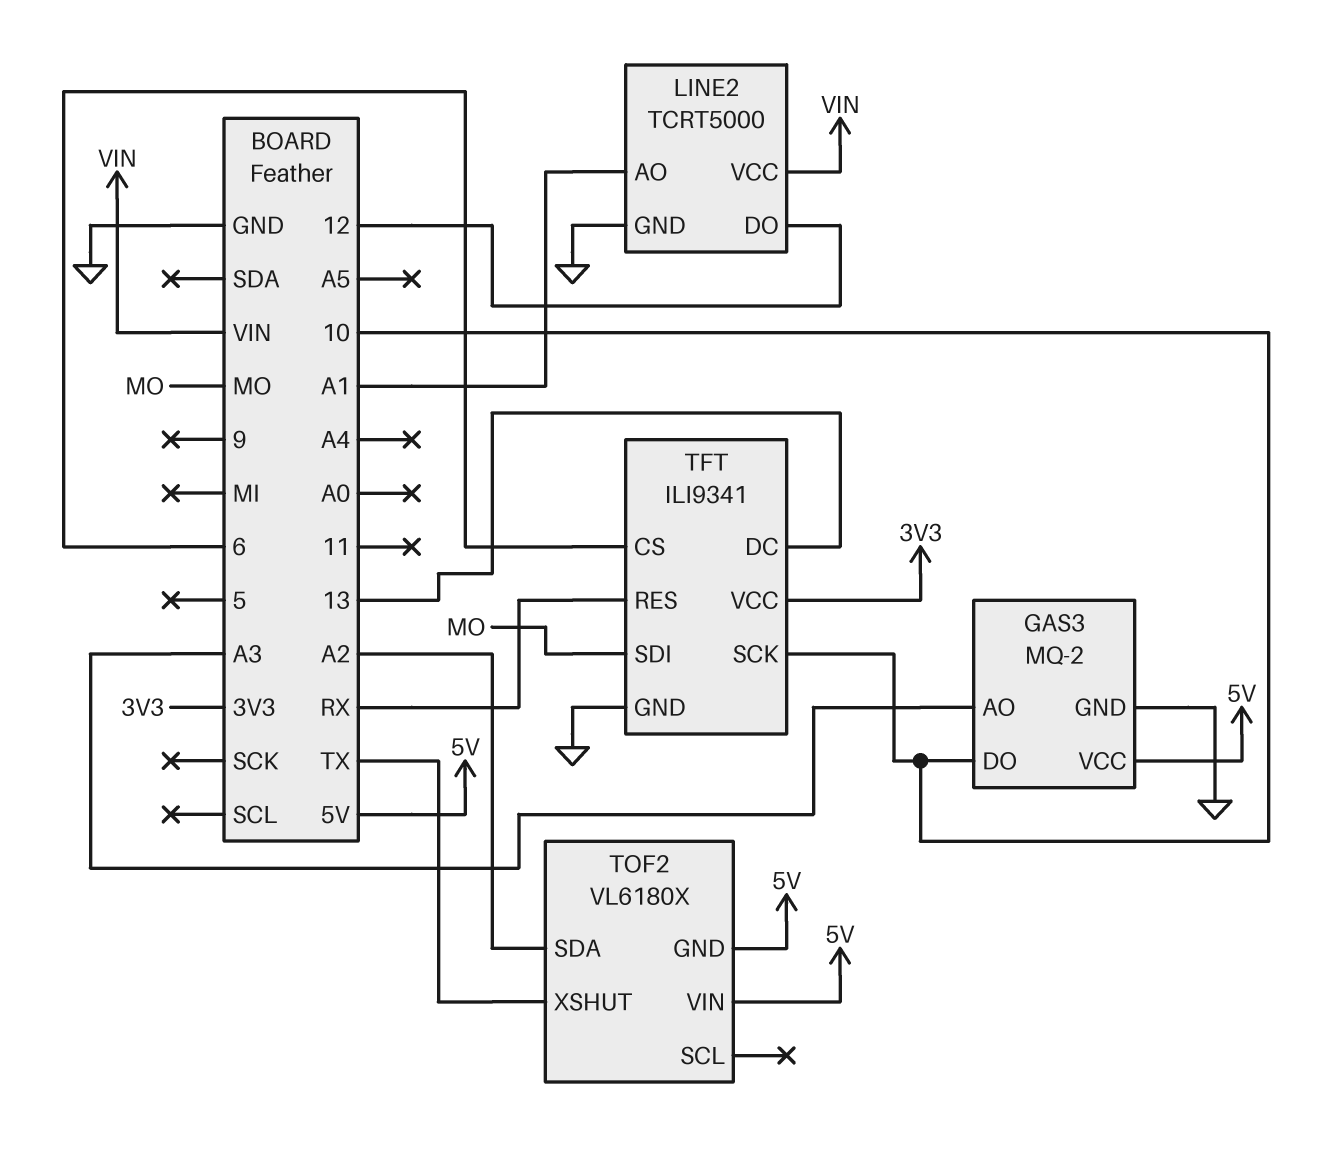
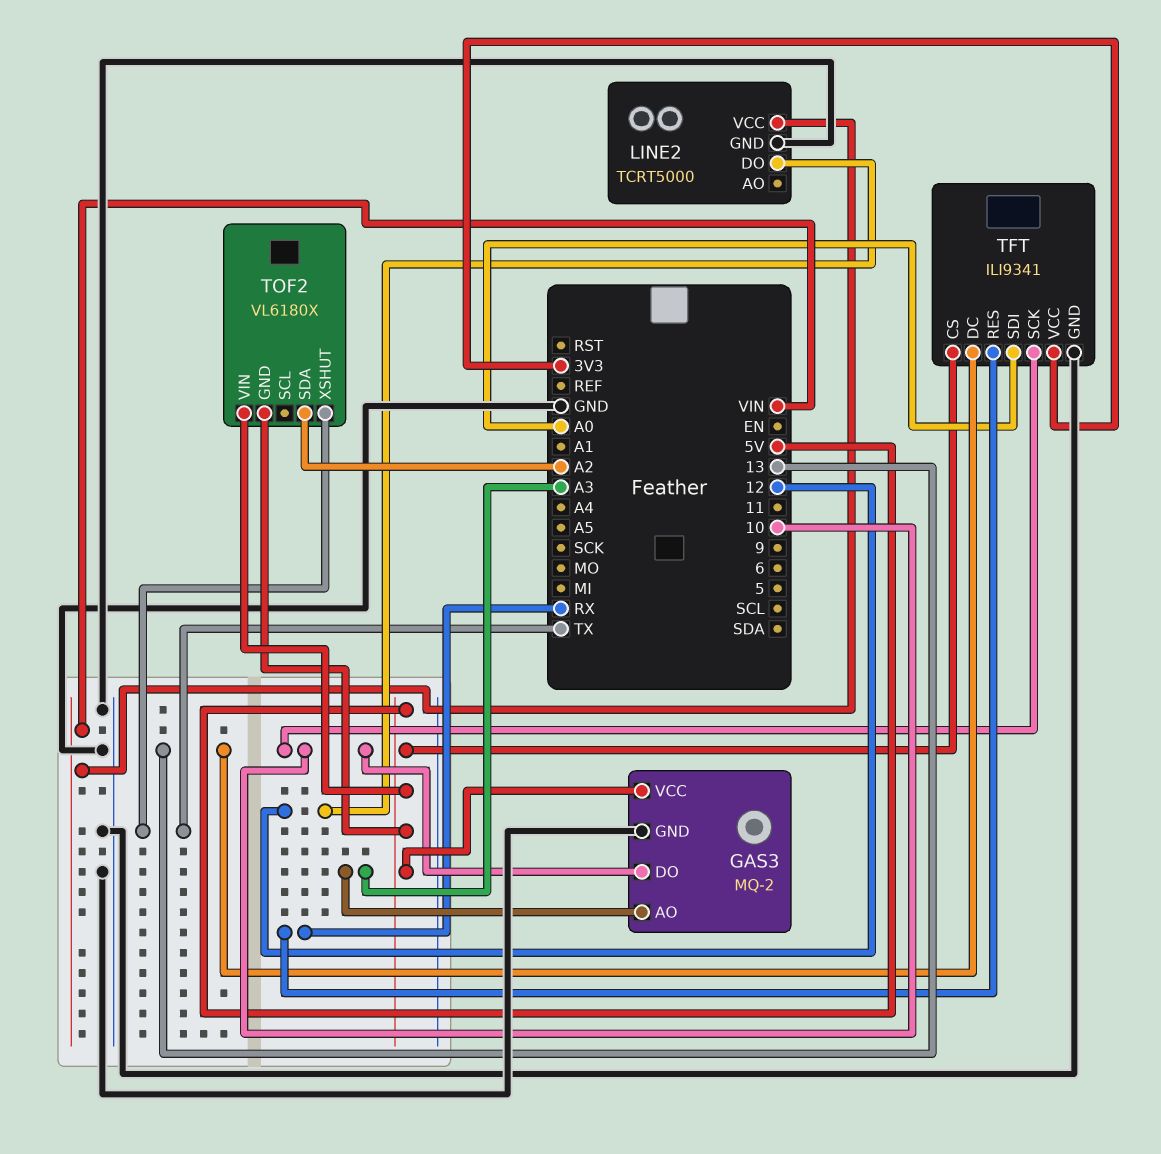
LINE2 pin AO: A1 -> none
TFT pin CS: 6 -> 5V
TFT pin SDI: MO -> A0

